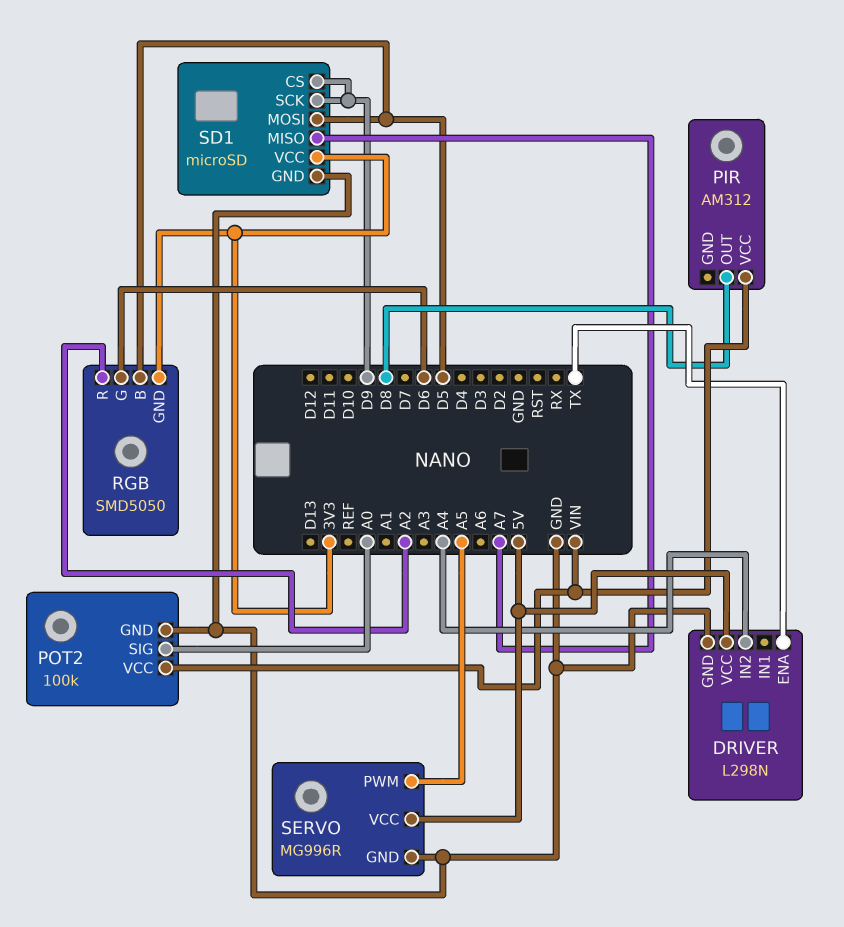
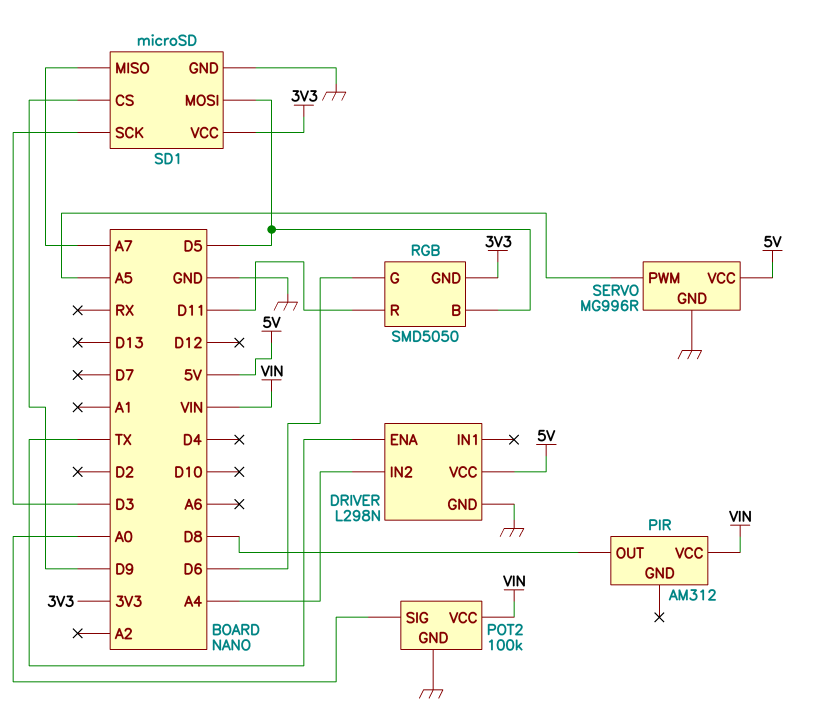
RGB pin R: A2 -> D11
SD1 pin SCK: D9 -> D3

